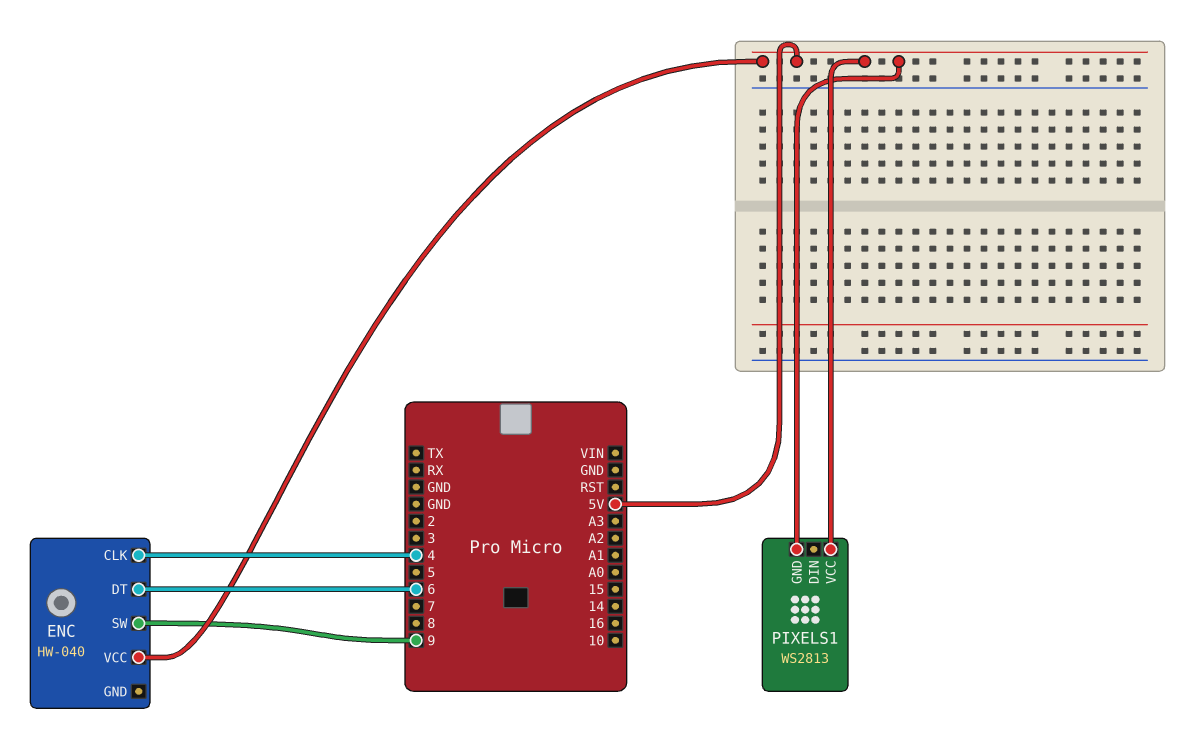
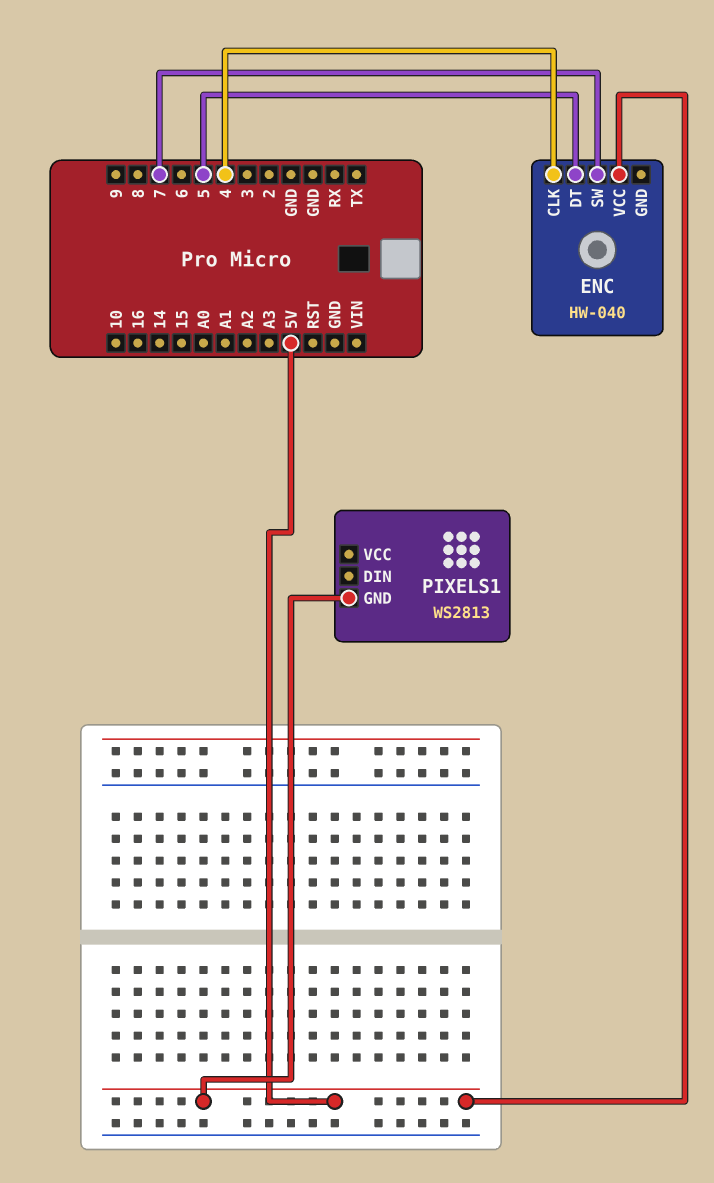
ENC pin DT: 6 -> 5
ENC pin SW: 9 -> 7
PIXELS1 pin VCC: 5V -> none

